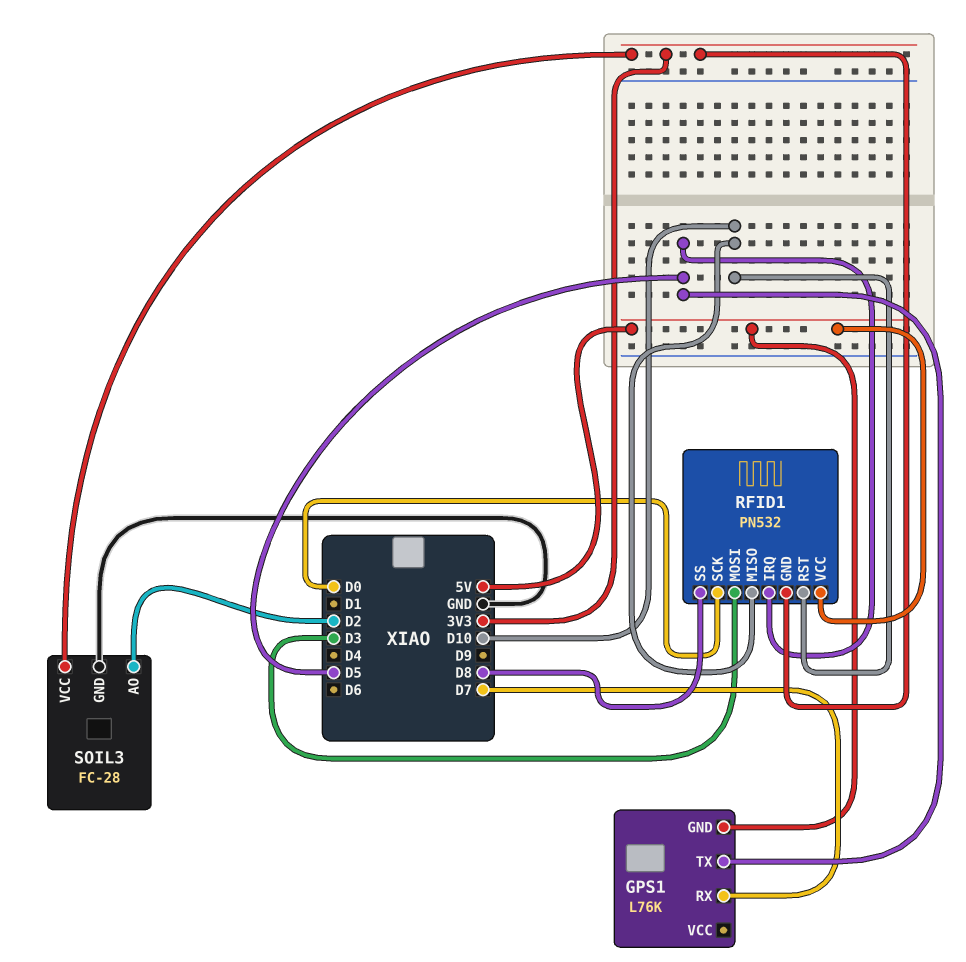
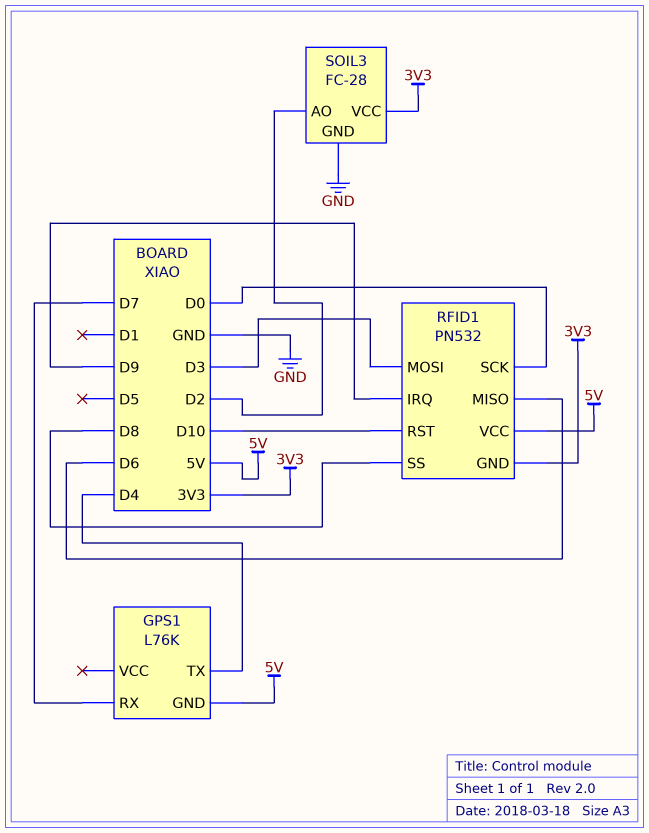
GPS1 pin TX: D5 -> D4
RFID1 pin IRQ: D5 -> D9
RFID1 pin MISO: D10 -> D6

